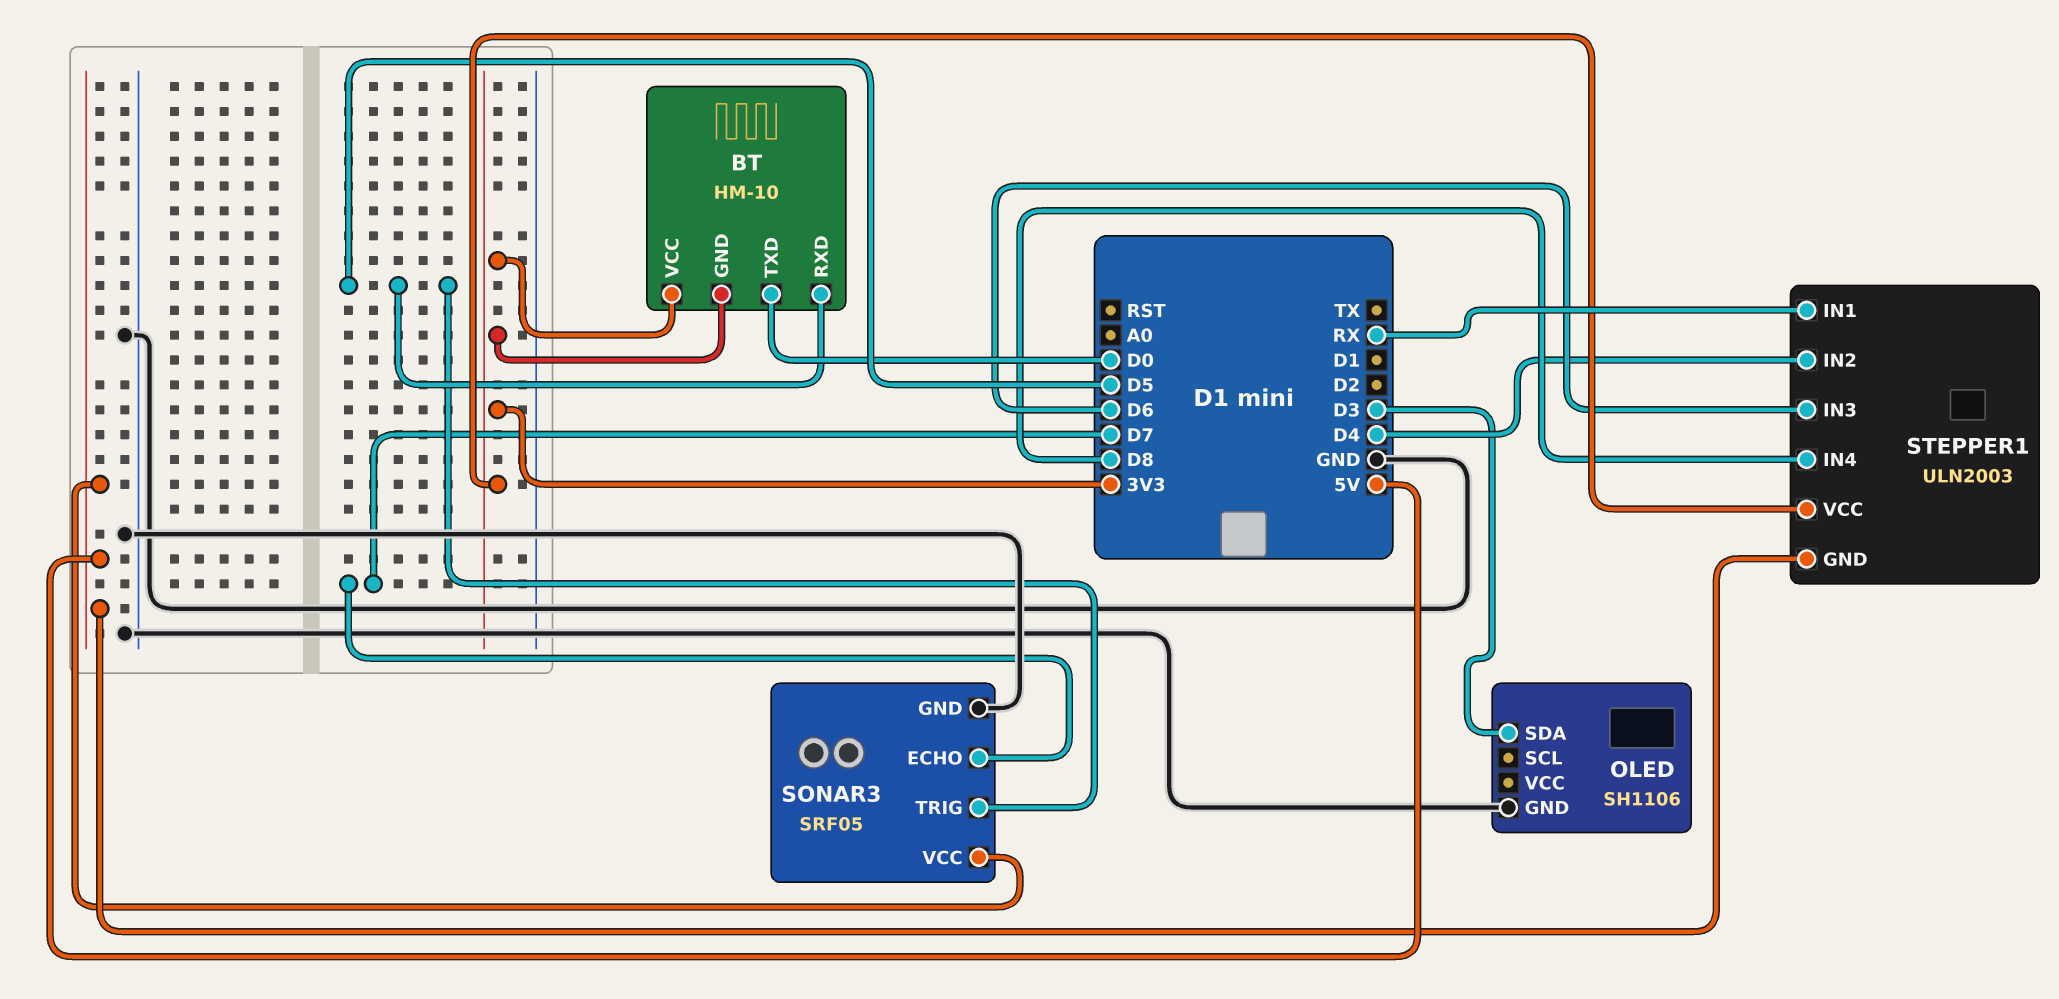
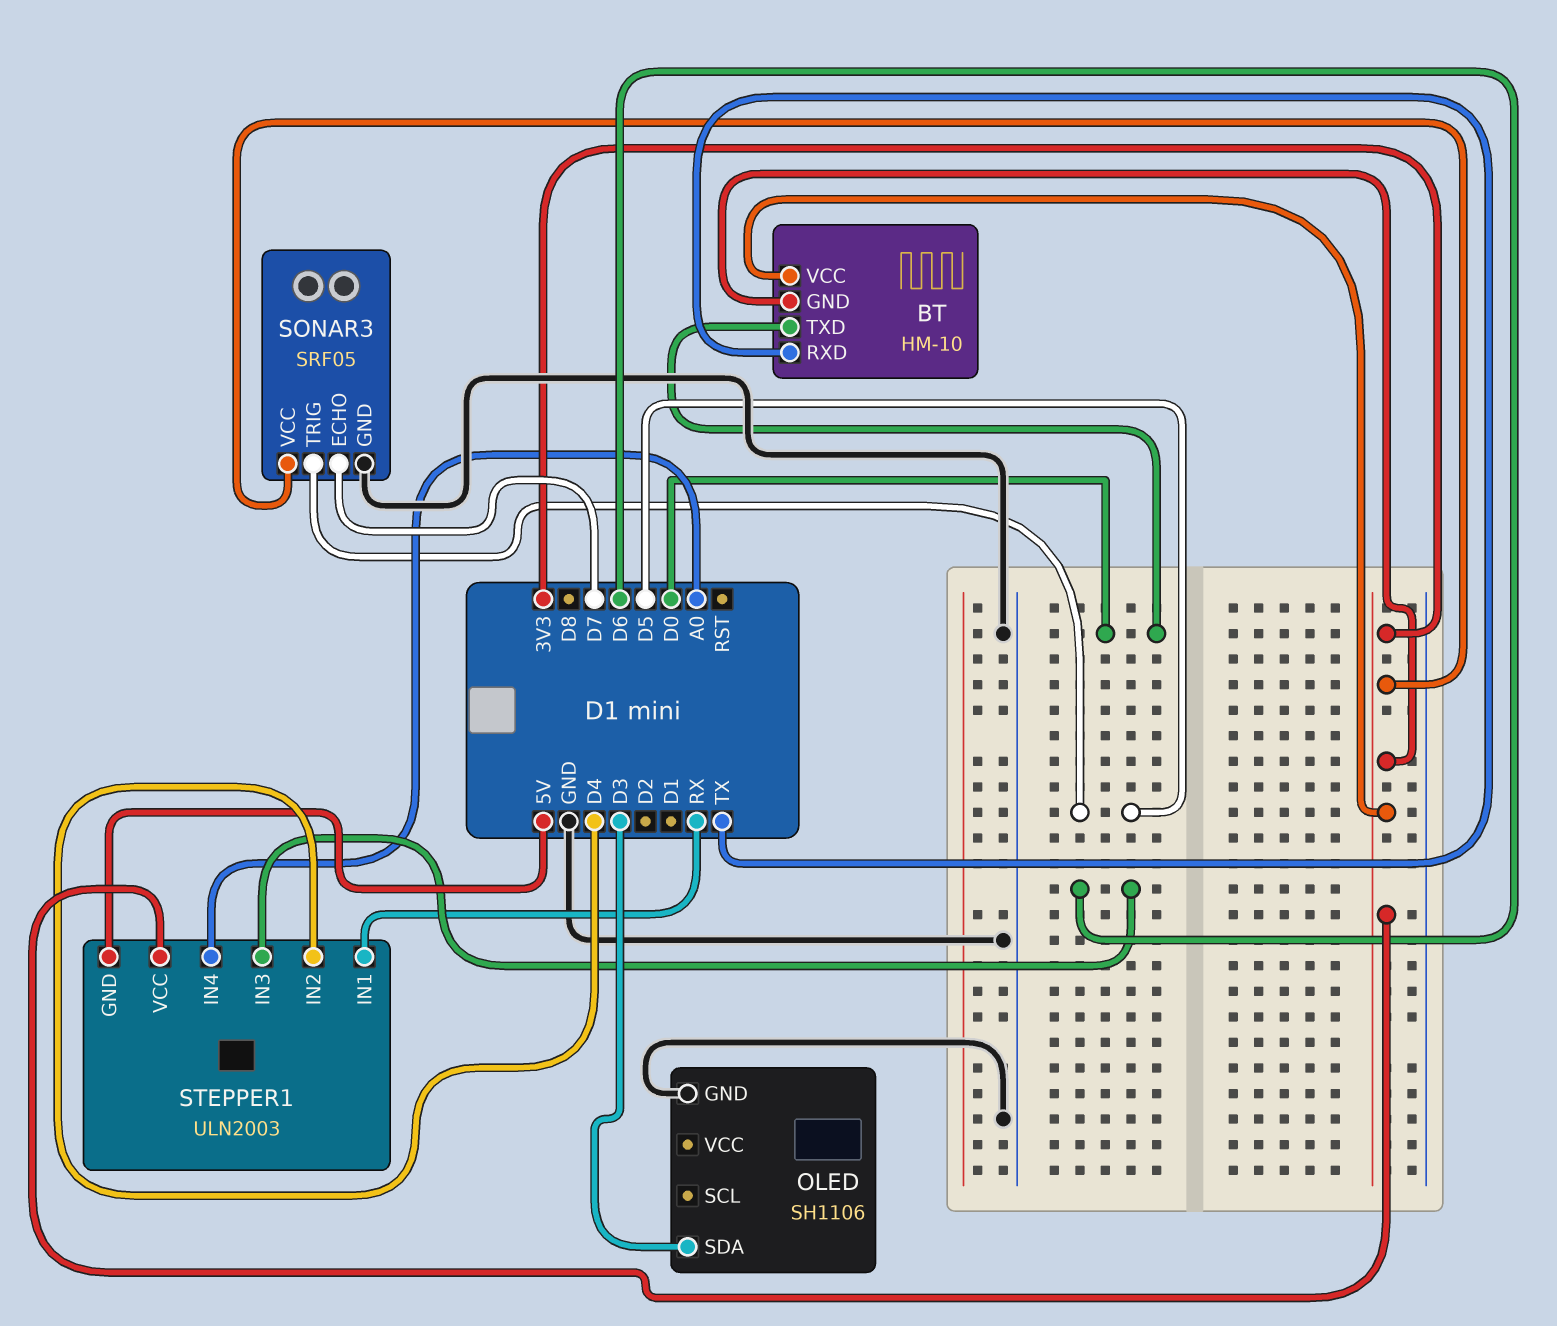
BT pin RXD: D5 -> TX
SONAR3 pin VCC: 5V -> 3V3
STEPPER1 pin IN4: D8 -> A0

